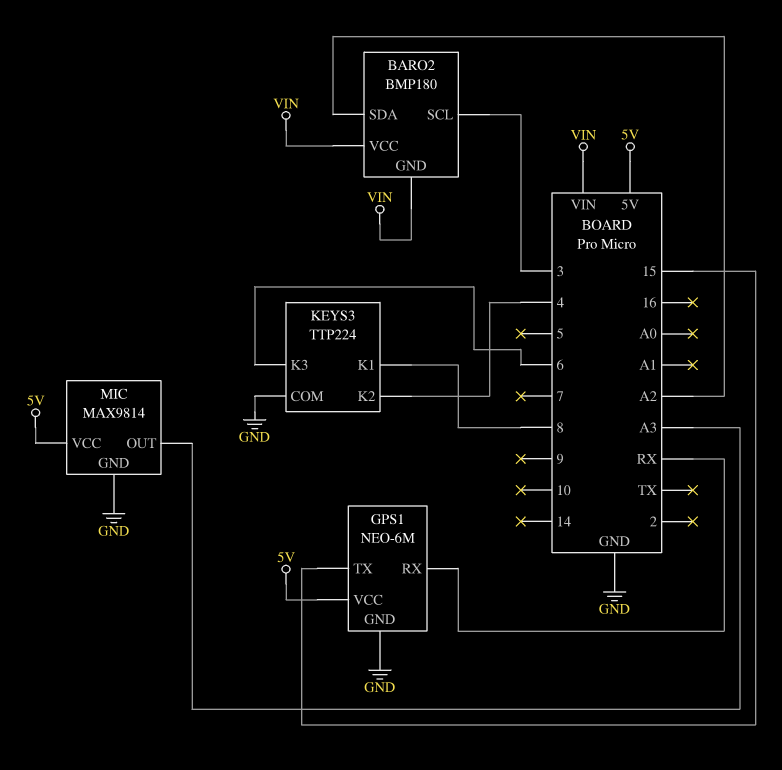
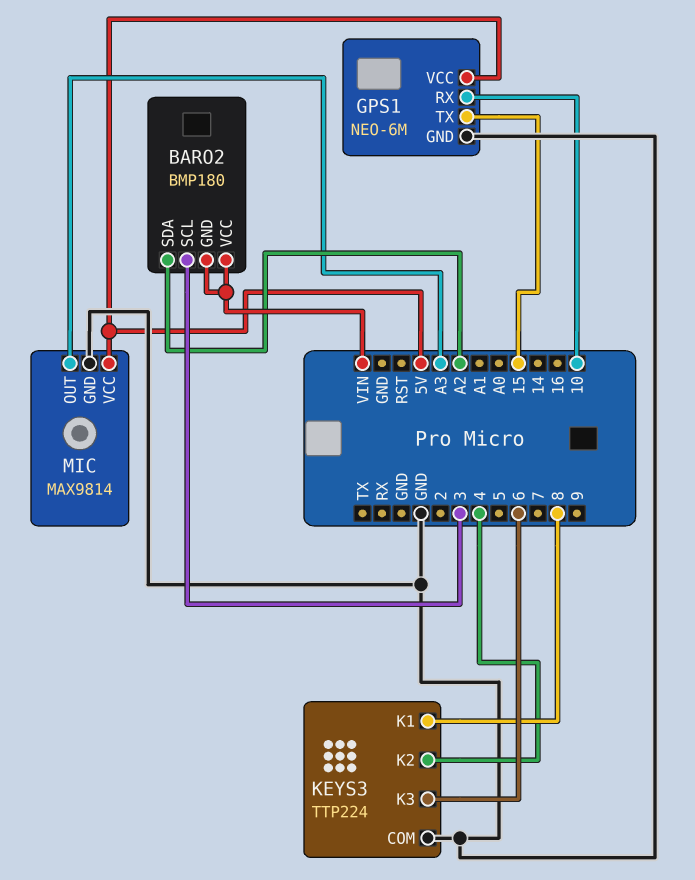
GPS1 pin RX: RX -> 10

